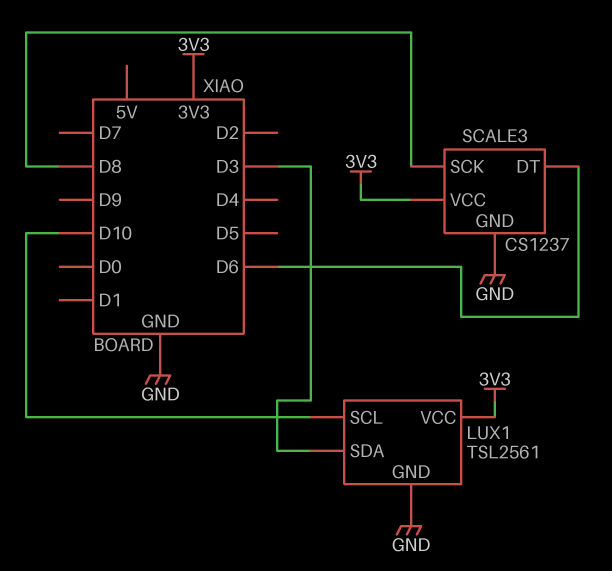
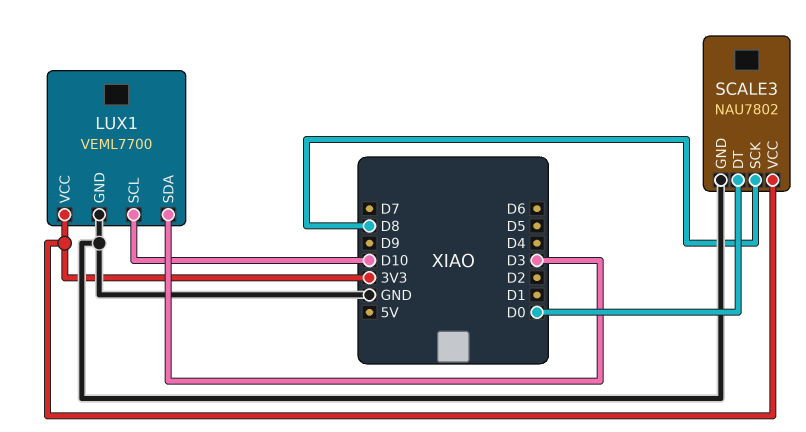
LUX1: TSL2561 -> VEML7700
SCALE3: CS1237 -> NAU7802
SCALE3 pin DT: D6 -> D0

